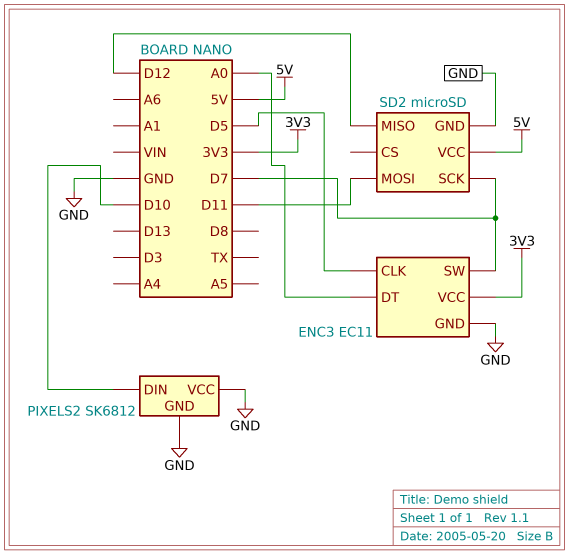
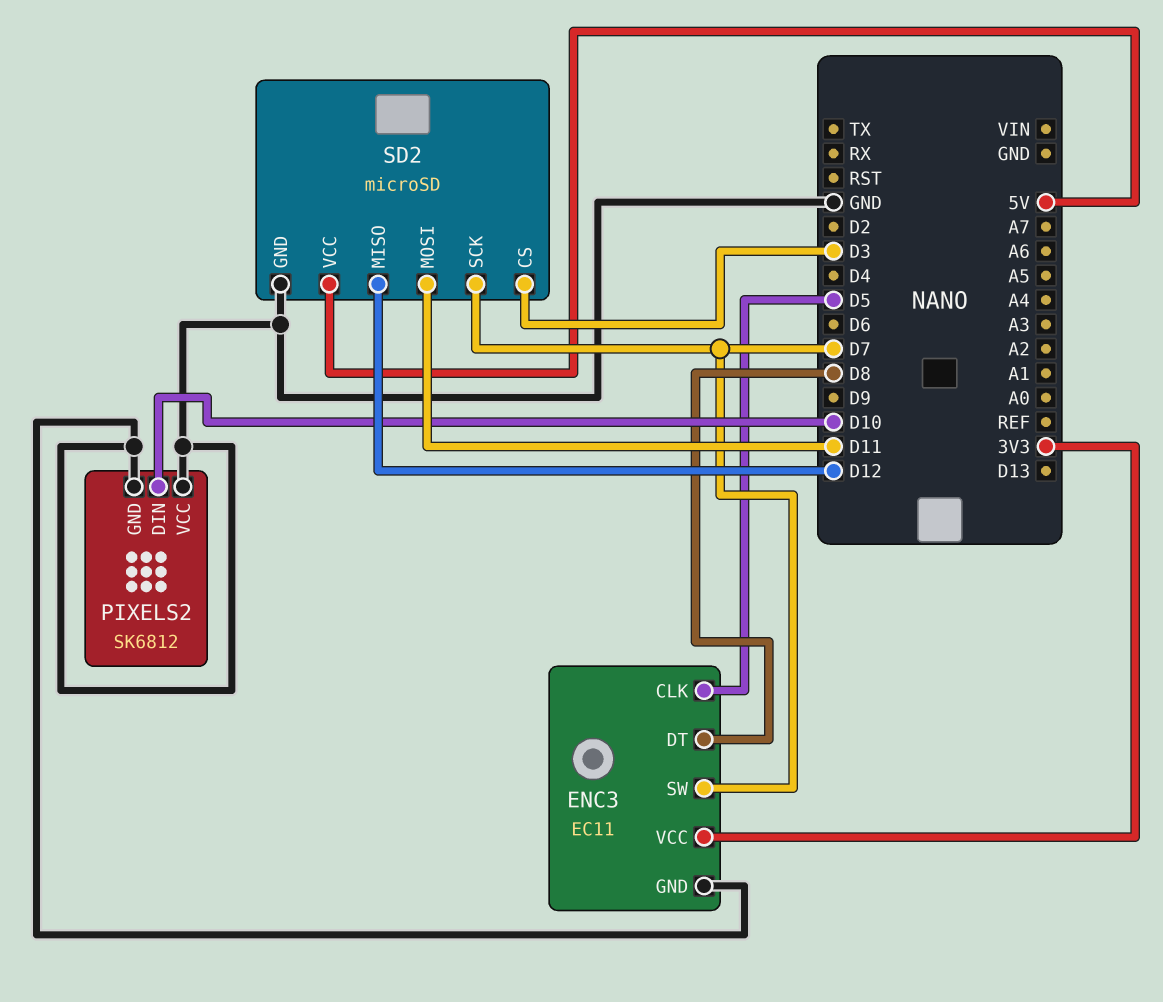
ENC3 pin DT: A0 -> D8
SD2 pin CS: none -> D3

